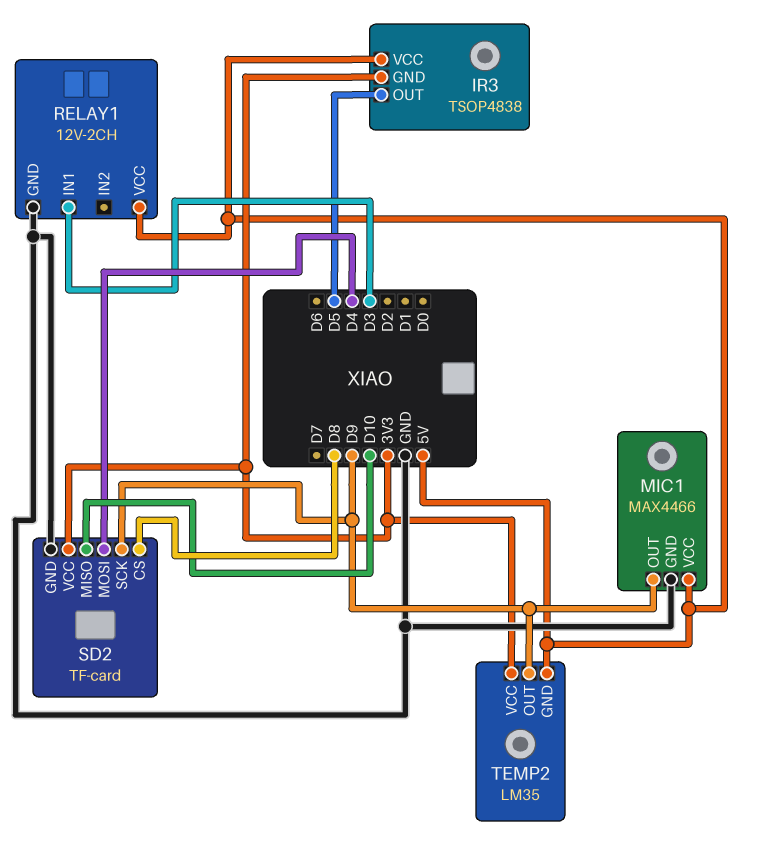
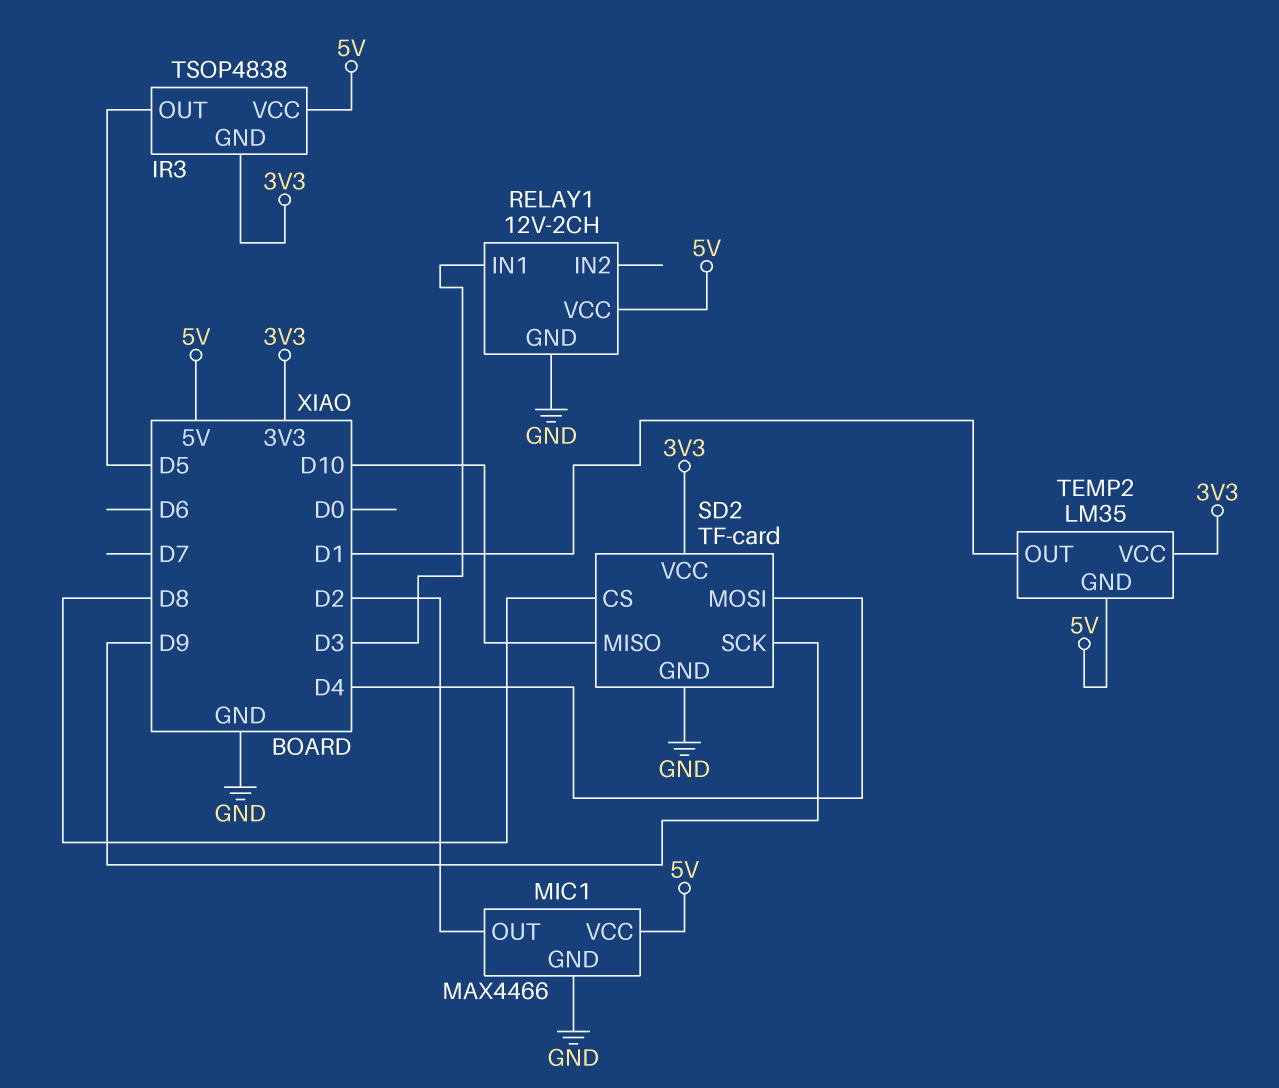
MIC1 pin OUT: D9 -> D2
TEMP2 pin OUT: D9 -> D1

